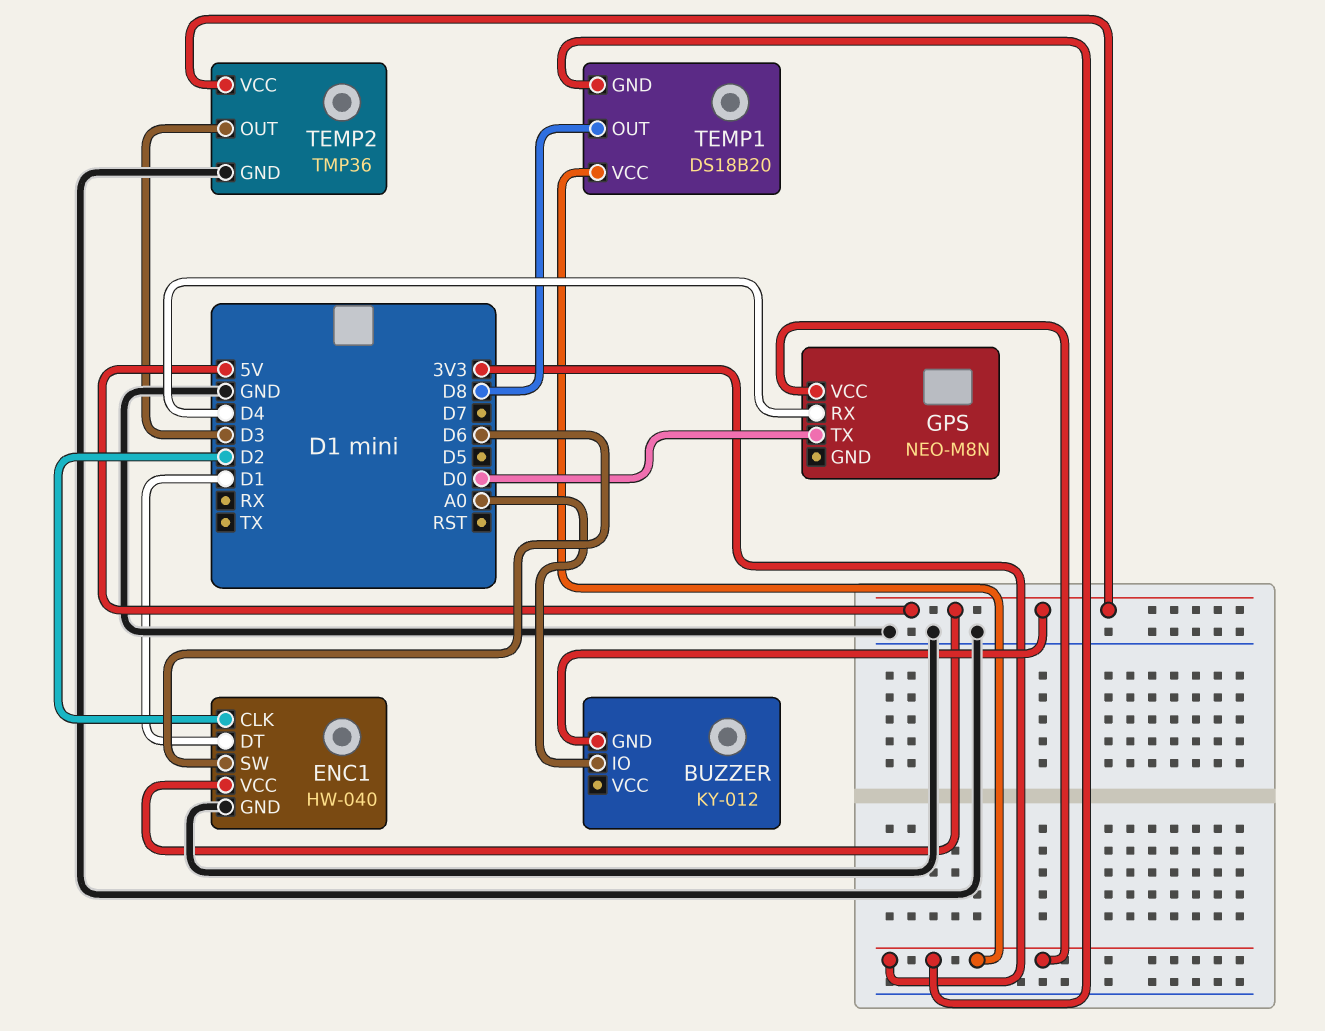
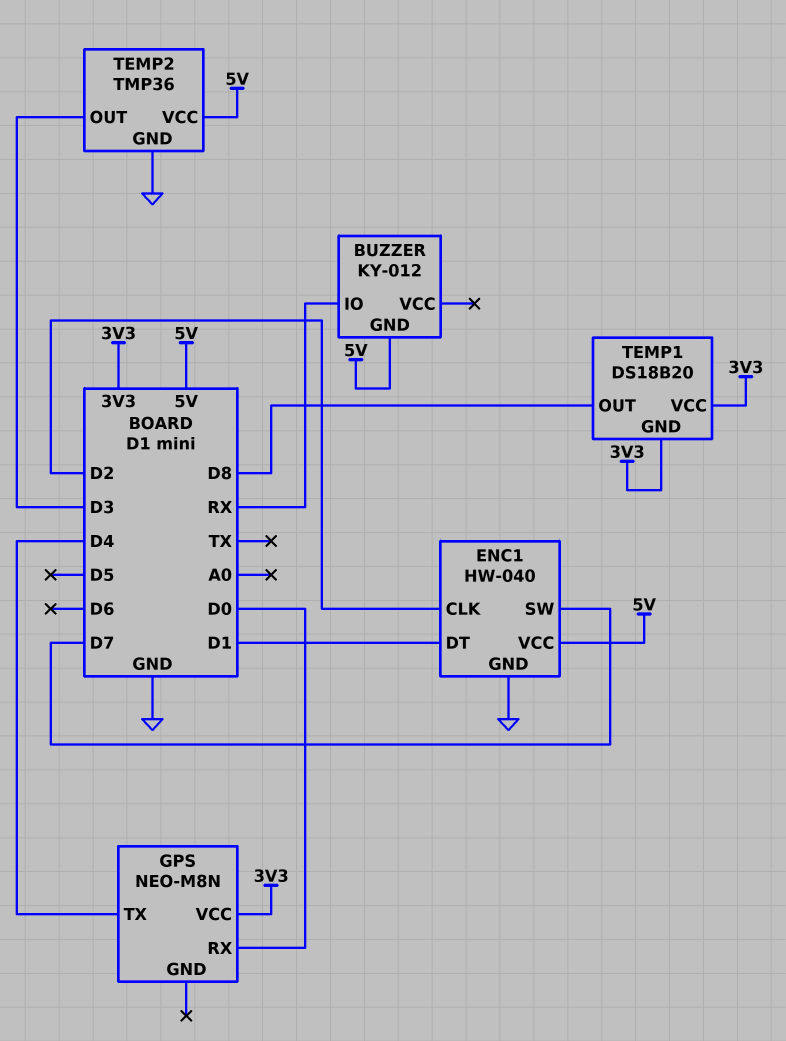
BUZZER pin IO: A0 -> RX
ENC1 pin SW: D6 -> D7
GPS pin RX: D4 -> D0
GPS pin TX: D0 -> D4

